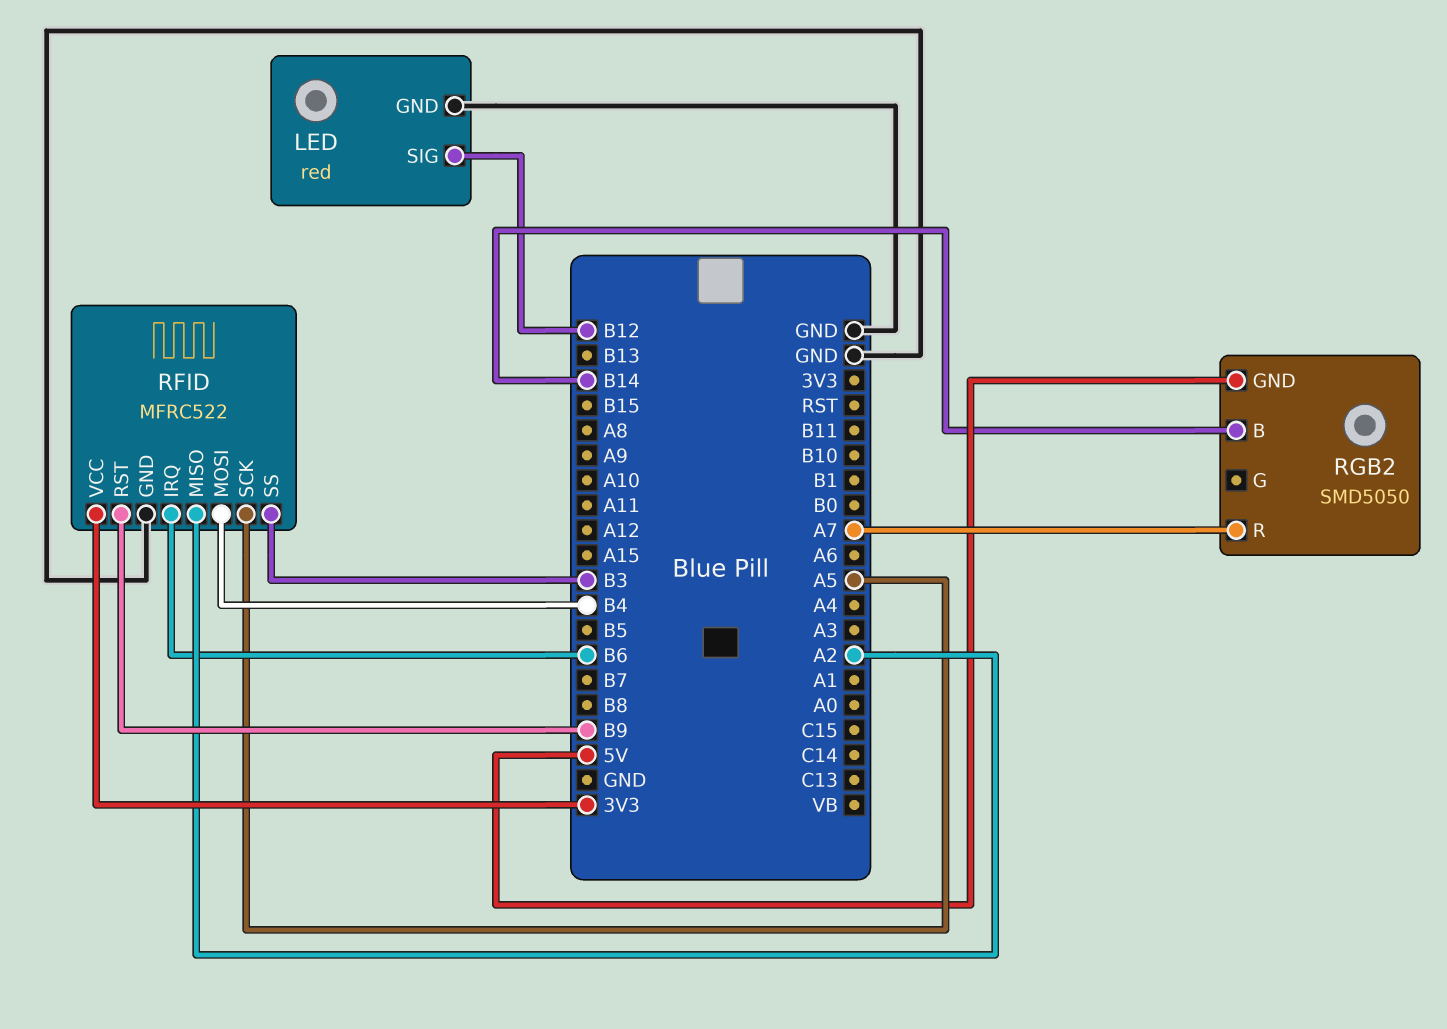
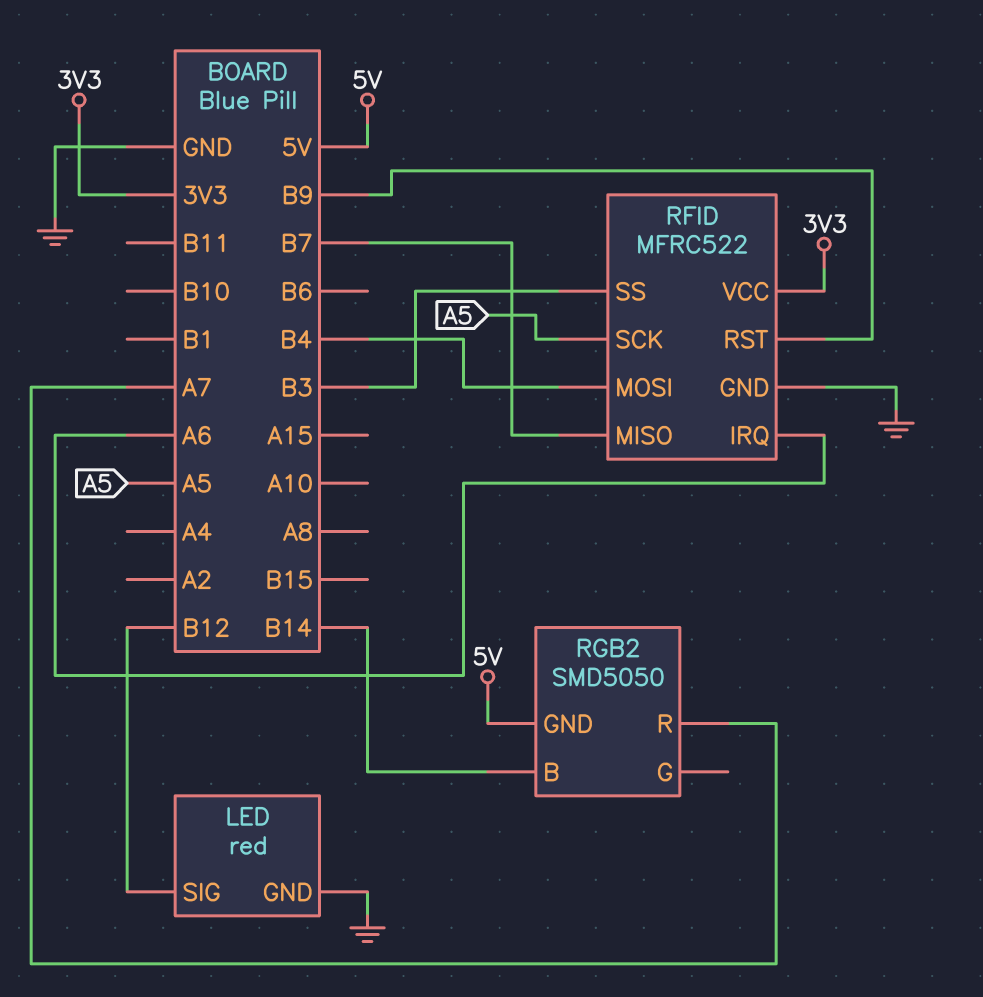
RFID pin IRQ: B6 -> A6
RFID pin MISO: A2 -> B7

